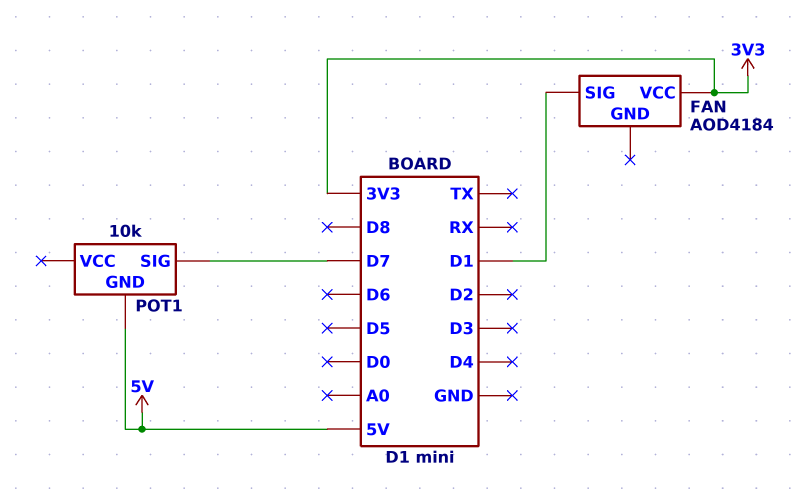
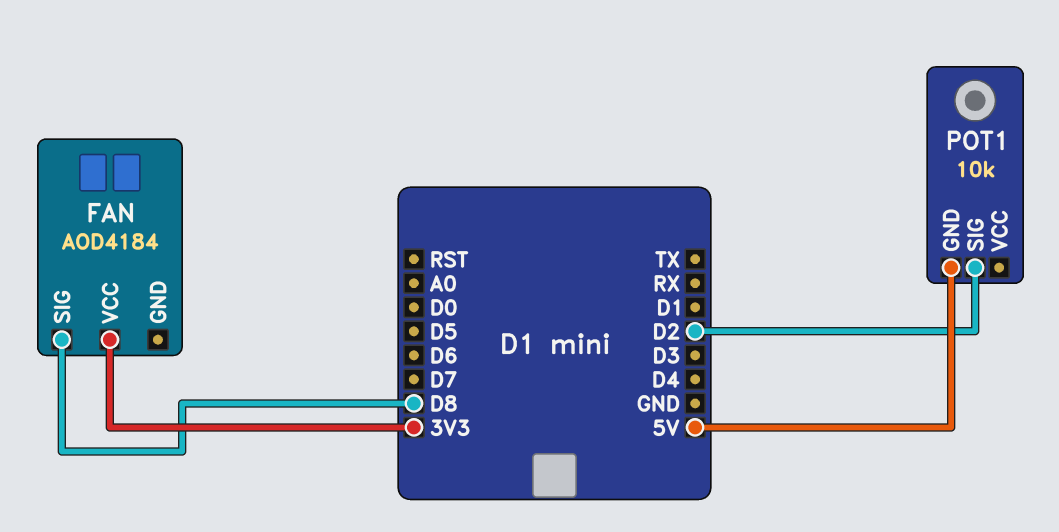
FAN pin SIG: D1 -> D8
POT1 pin SIG: D7 -> D2

